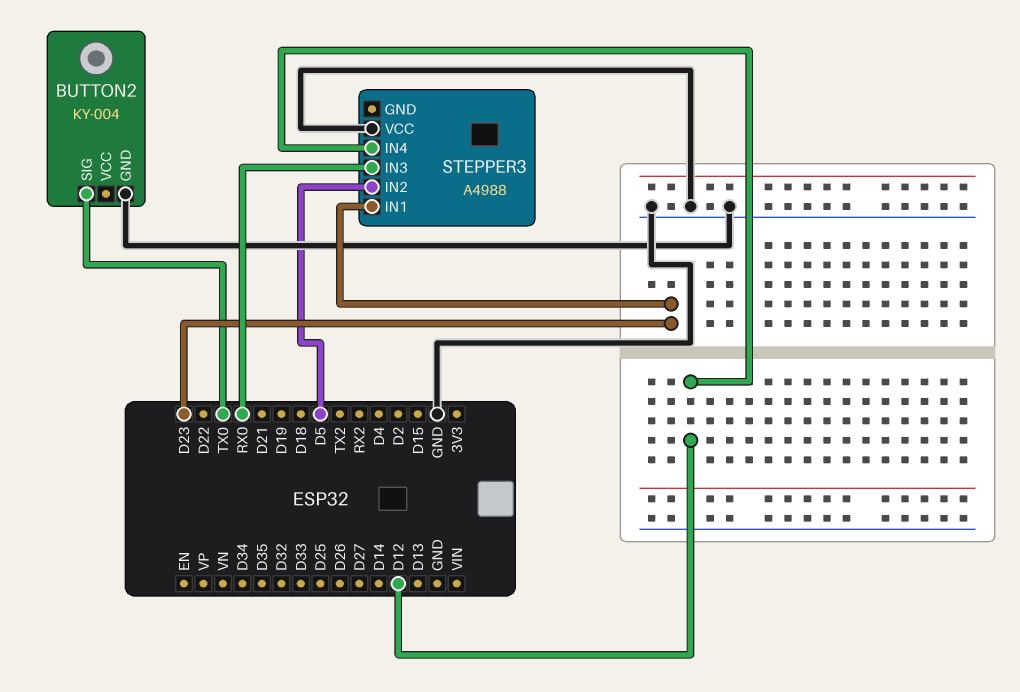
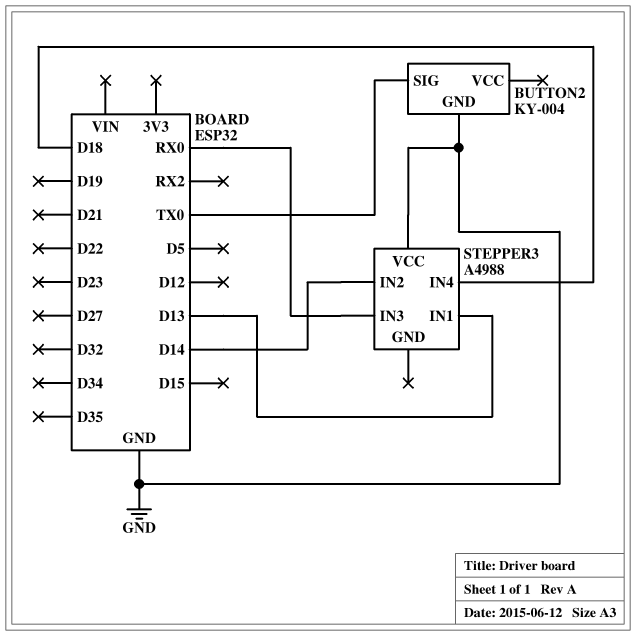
STEPPER3 pin IN1: D23 -> D13
STEPPER3 pin IN2: D5 -> D14
STEPPER3 pin IN4: D12 -> D18

